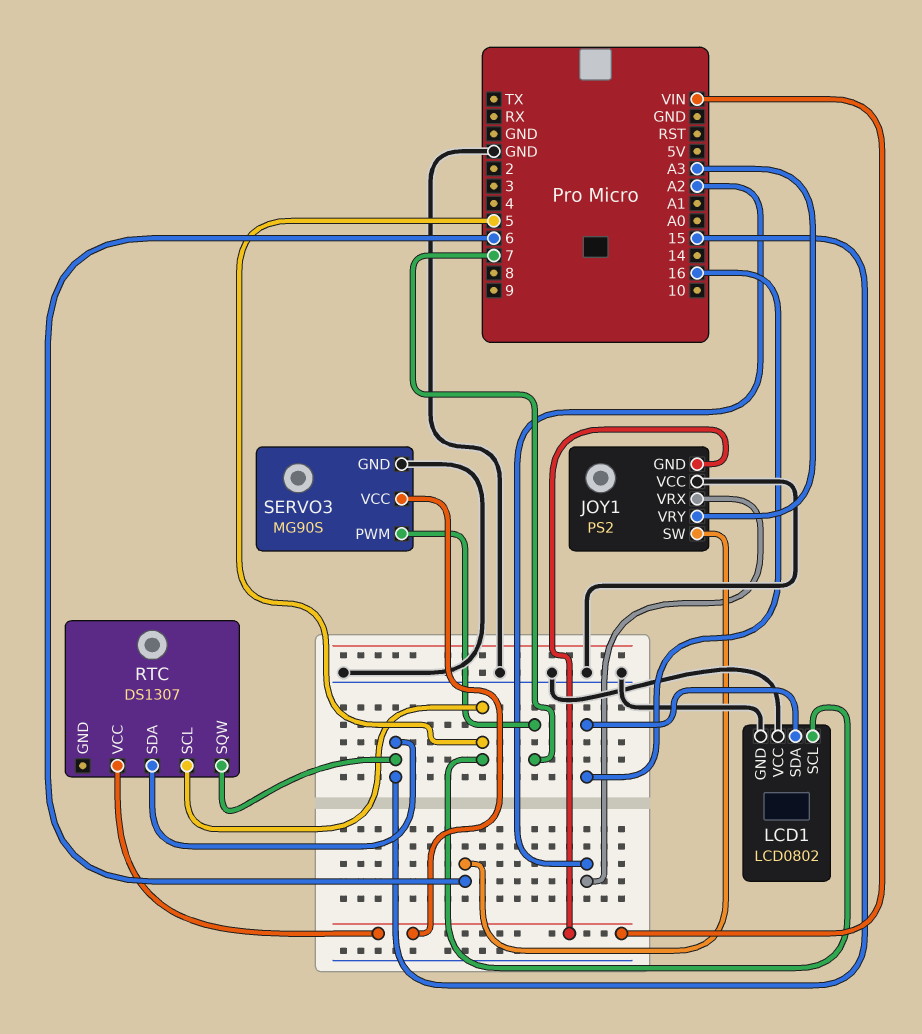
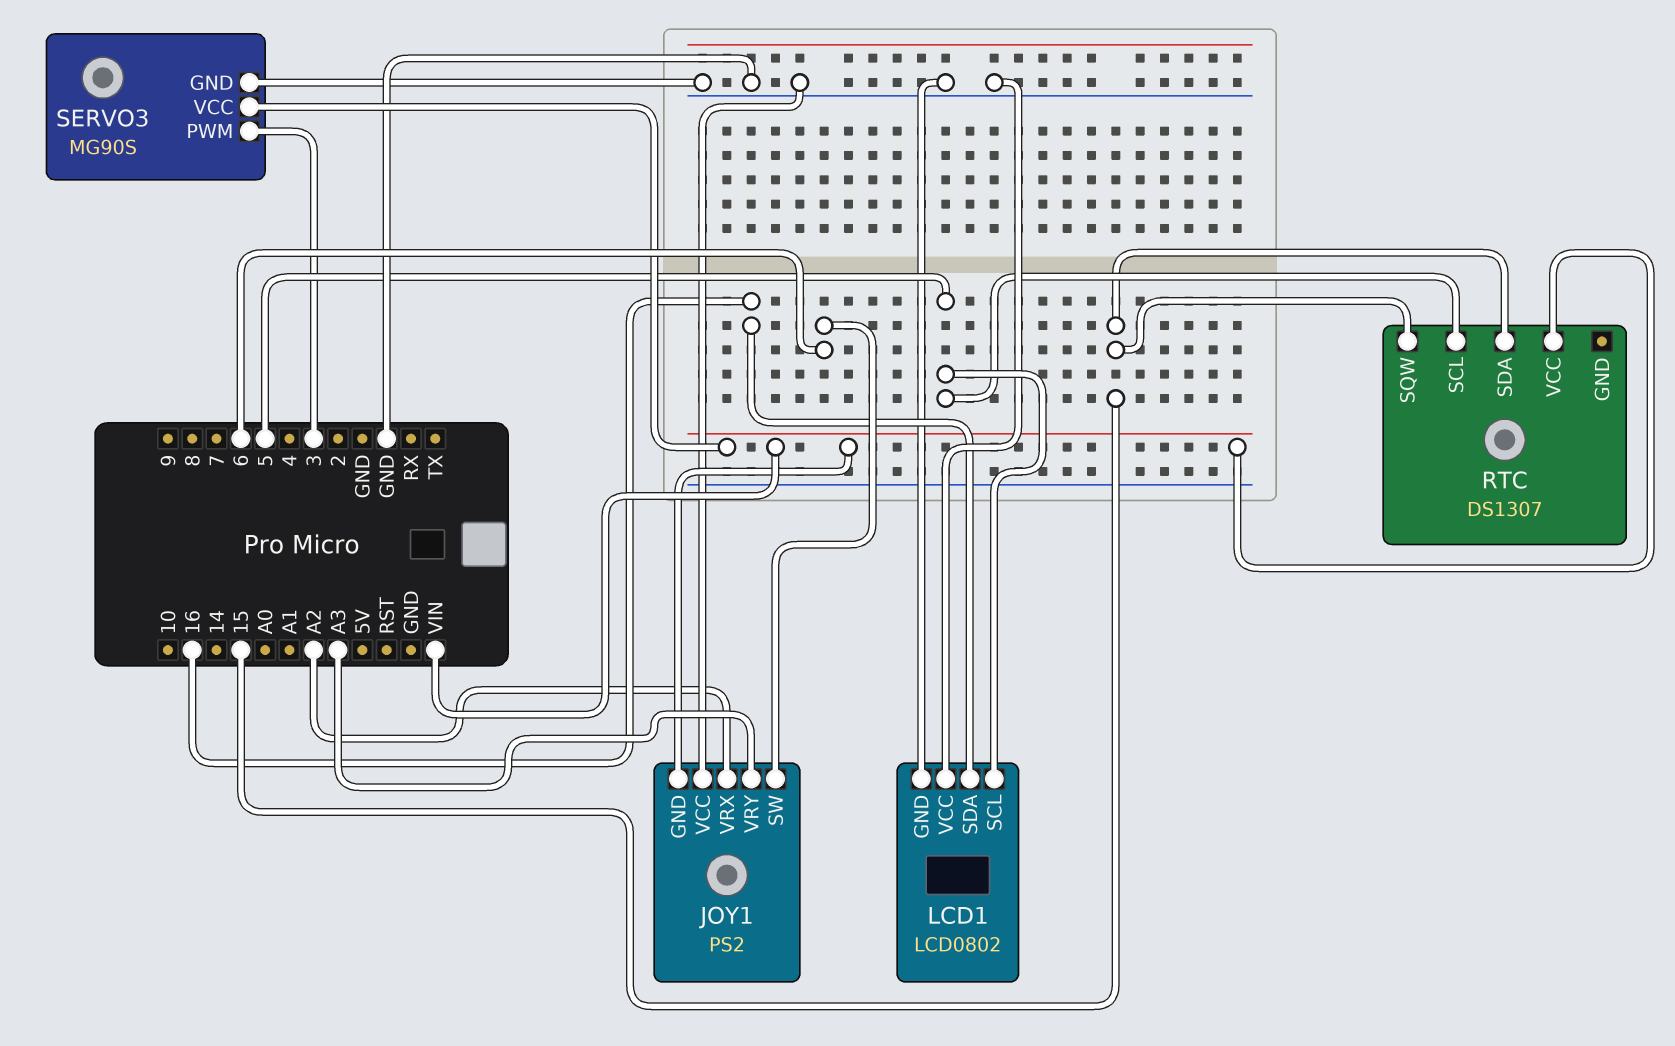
SERVO3 pin PWM: 7 -> 3

